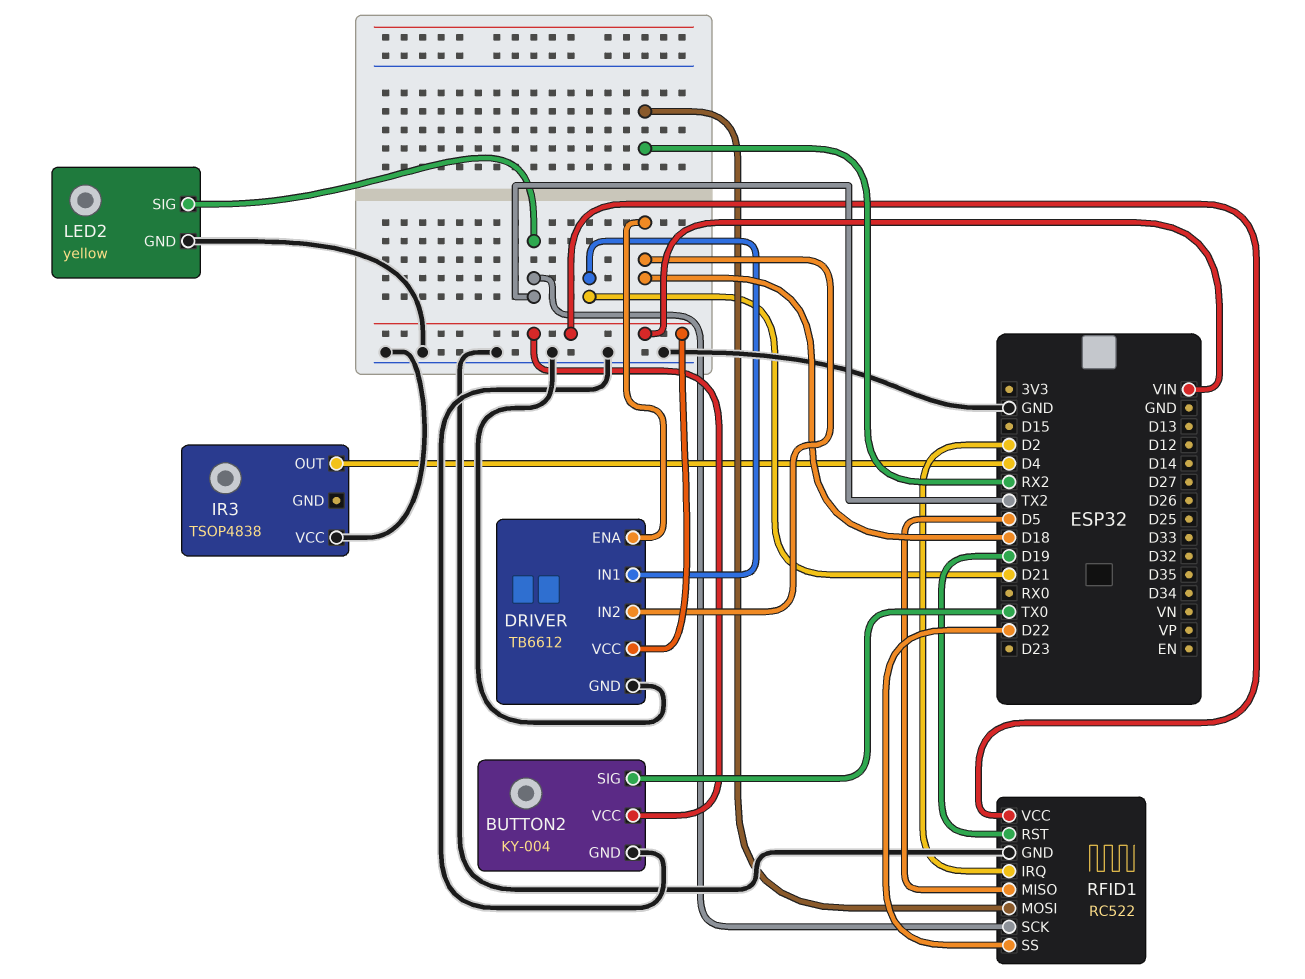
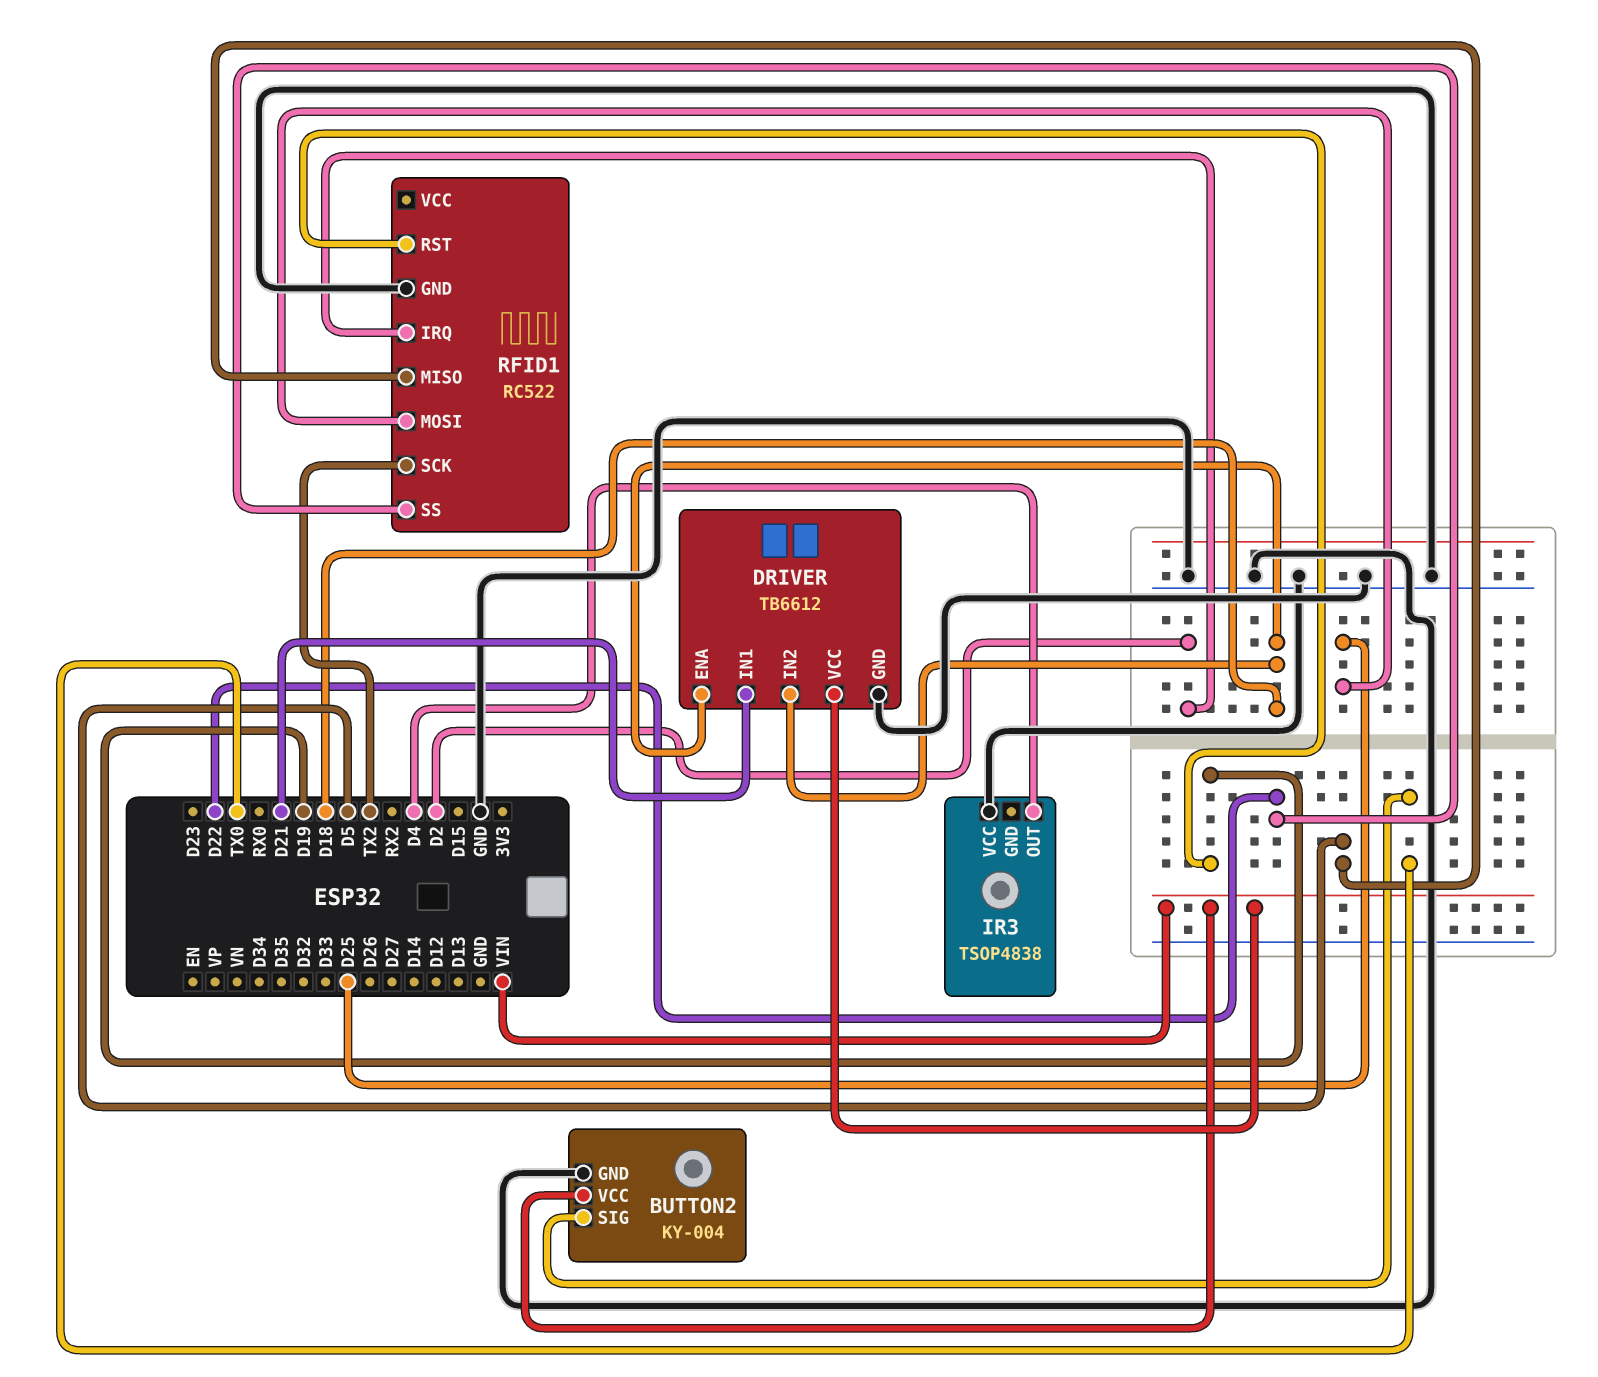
LED2: yellow -> none
LED2 pin GND: GND -> none
LED2 pin SIG: TX2 -> none
RFID1 pin MOSI: RX2 -> D25
RFID1 pin VCC: VIN -> none

